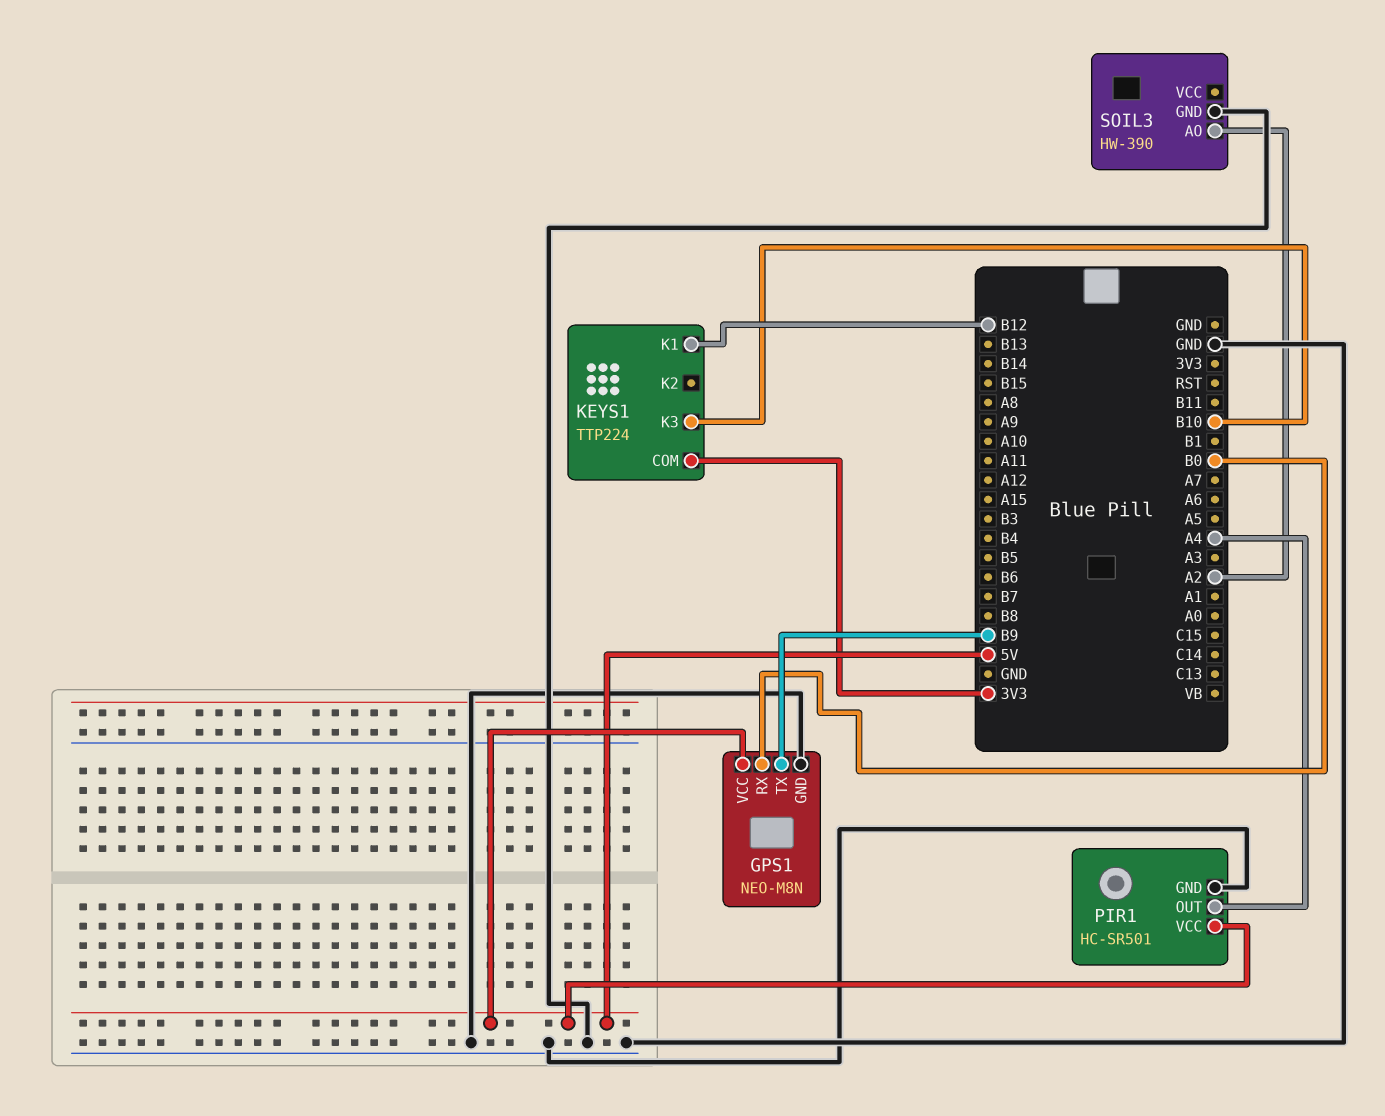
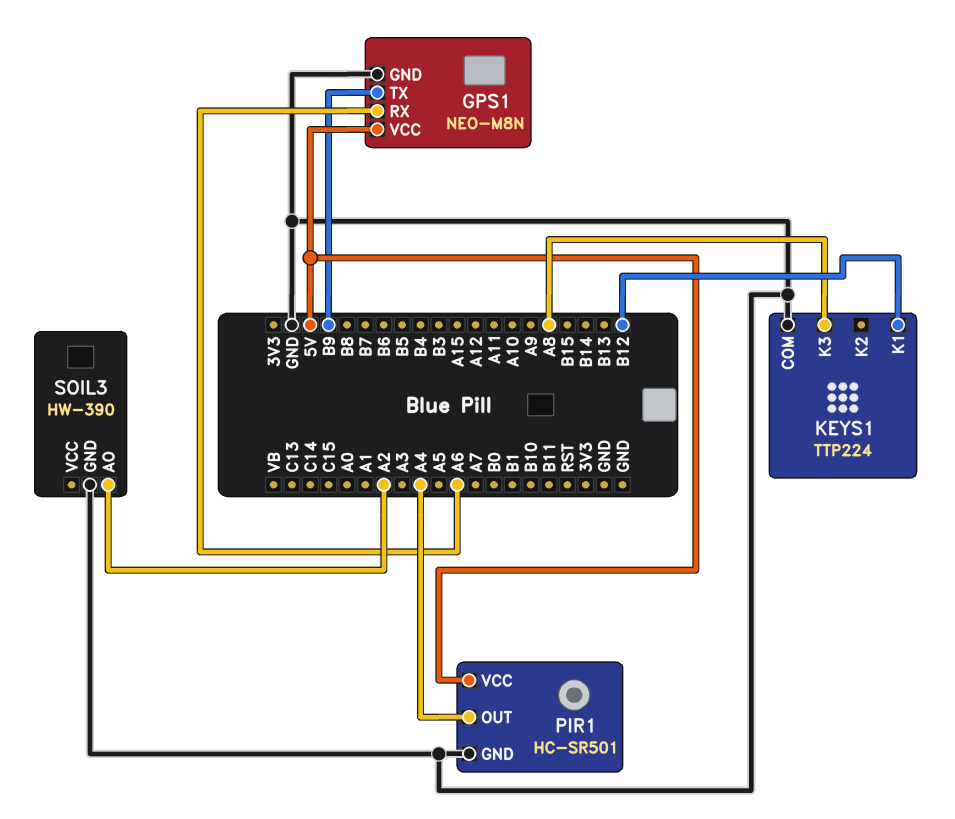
GPS1 pin RX: B0 -> A6
KEYS1 pin COM: 3V3 -> GND
KEYS1 pin K3: B10 -> A8

